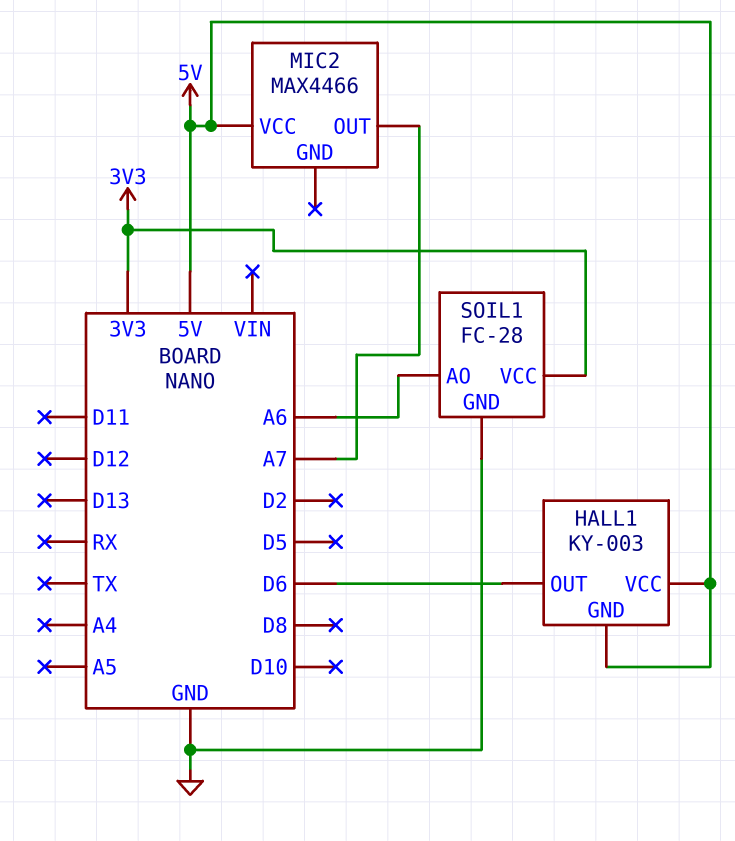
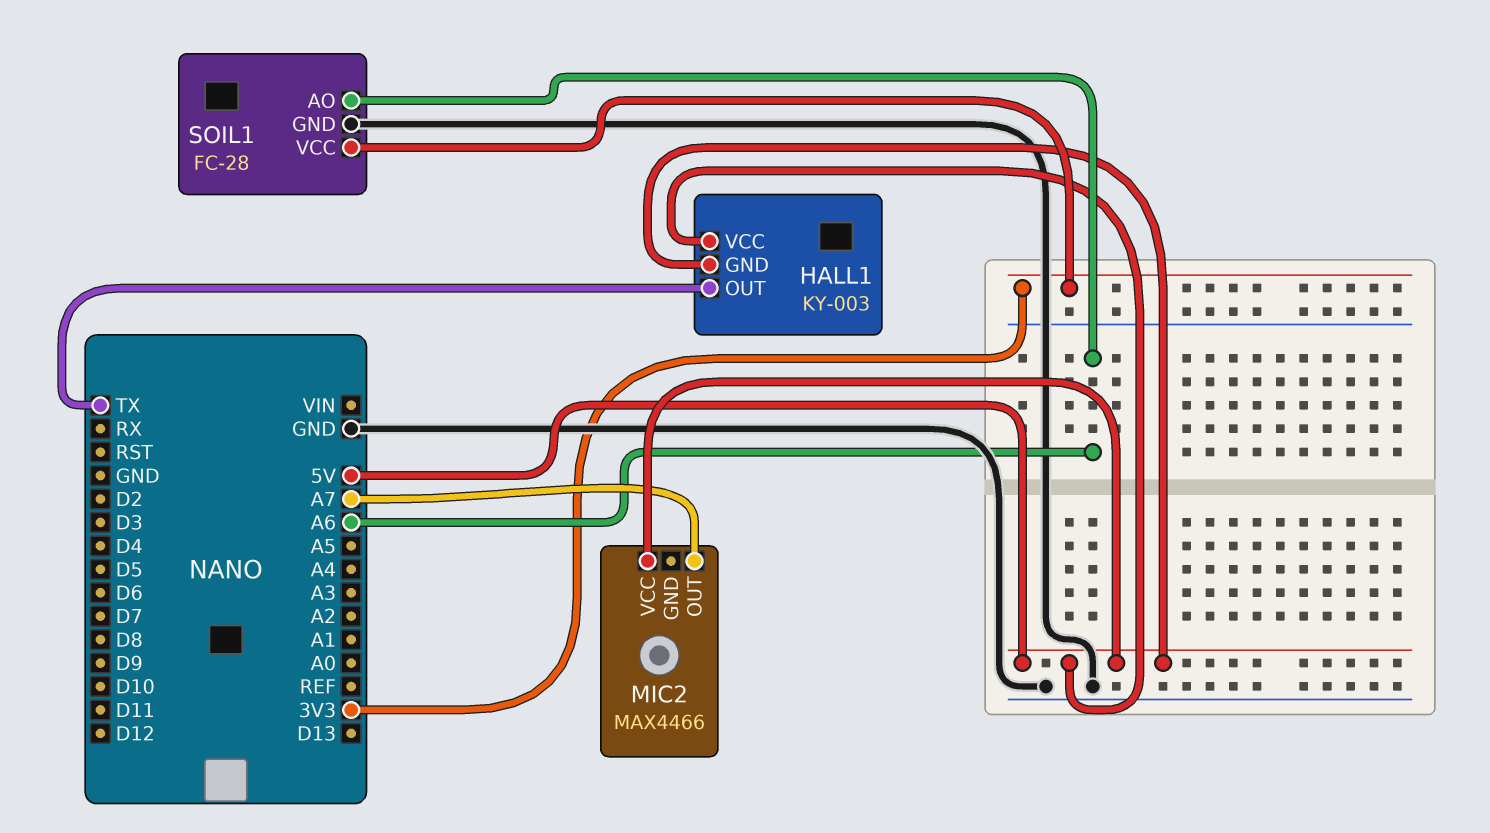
HALL1 pin OUT: D6 -> TX

